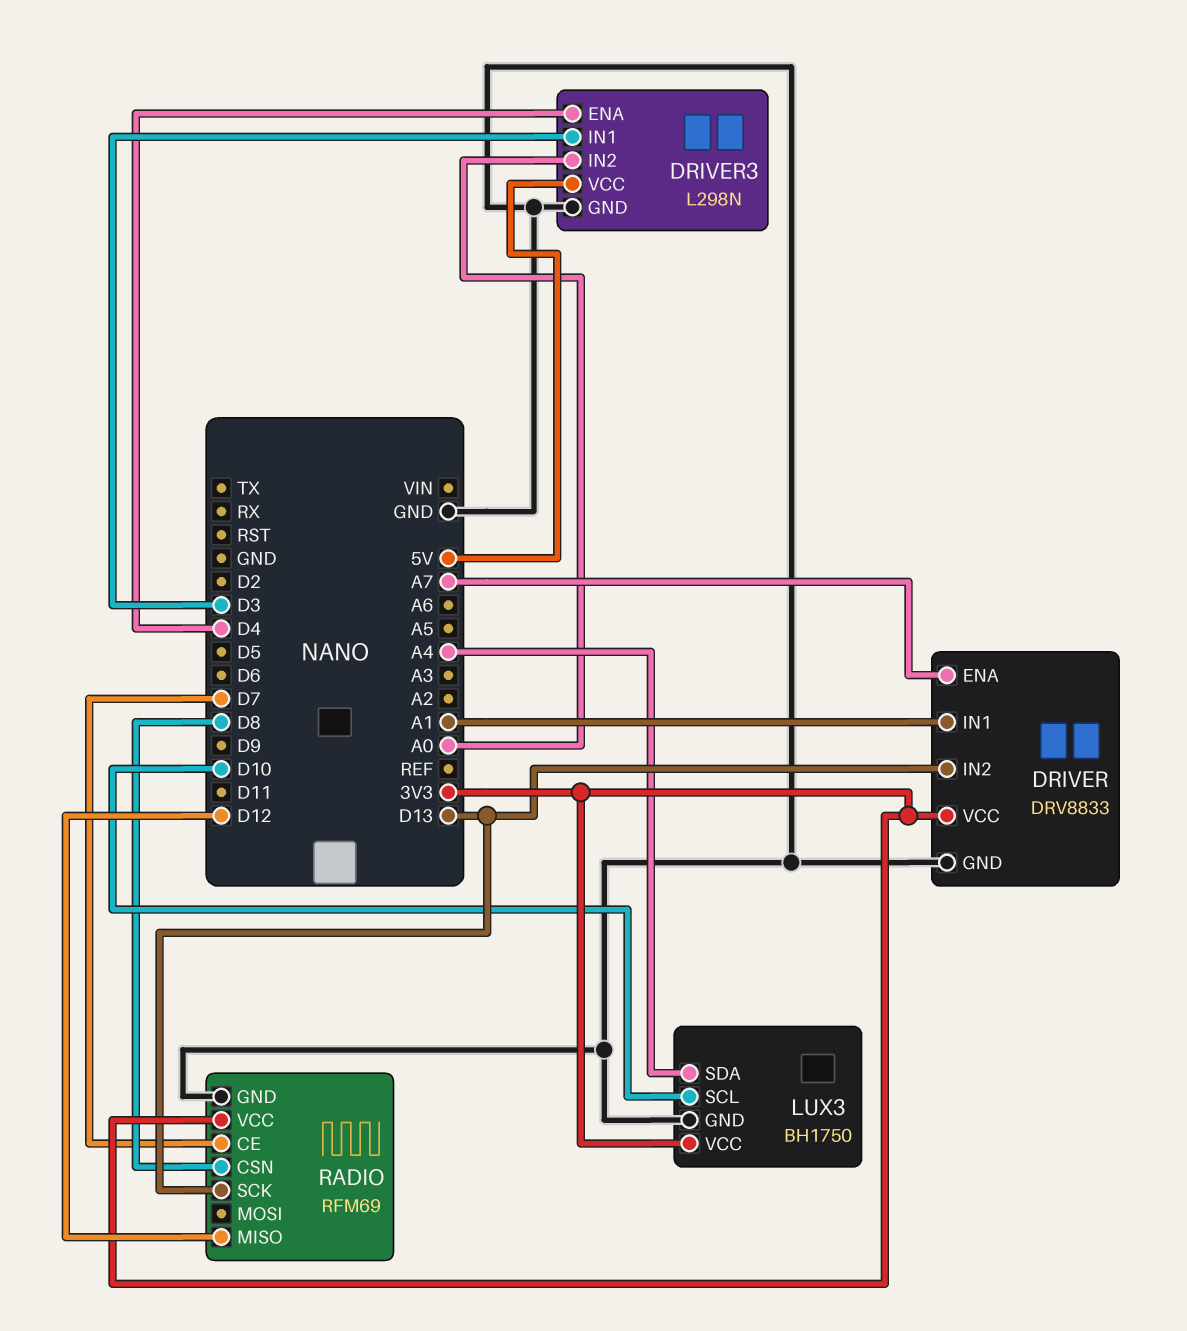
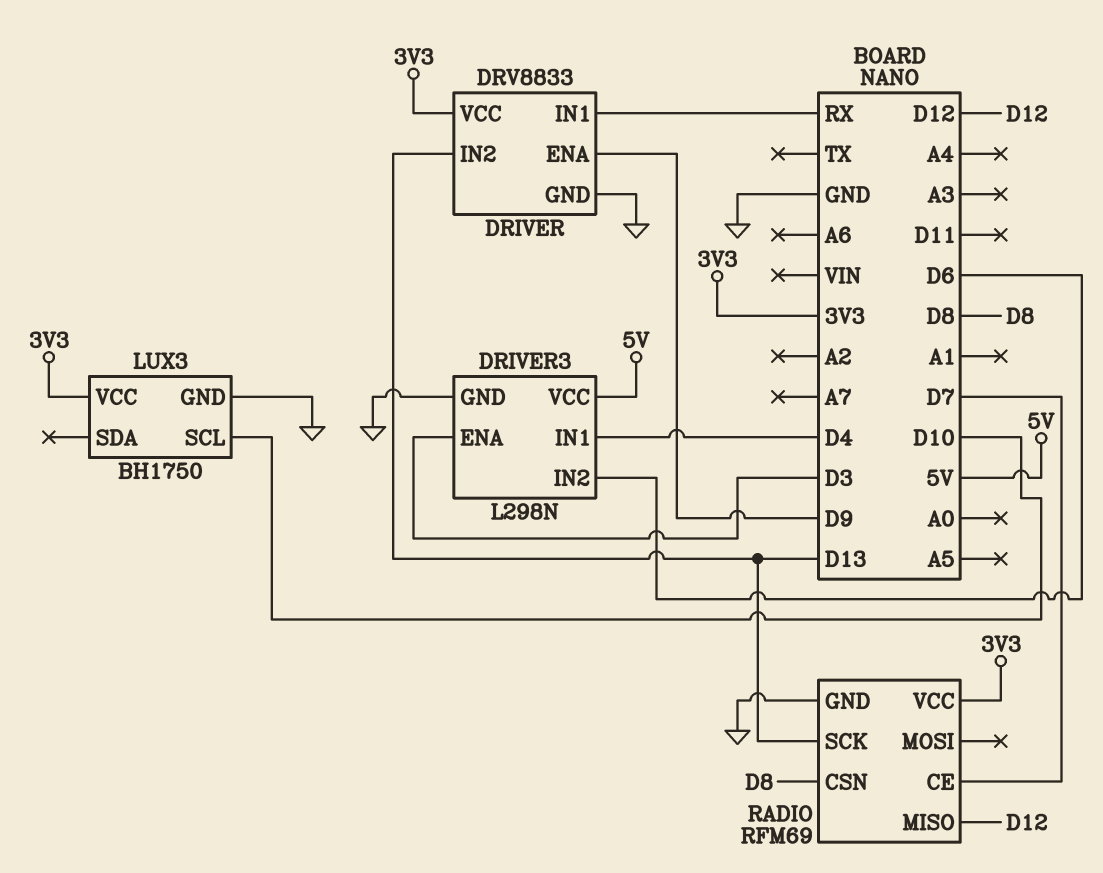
DRIVER pin ENA: A7 -> D9
DRIVER pin IN1: A1 -> RX
DRIVER3 pin ENA: D4 -> D3
DRIVER3 pin IN1: D3 -> D4
DRIVER3 pin IN2: A0 -> D6
LUX3 pin SDA: A4 -> none

